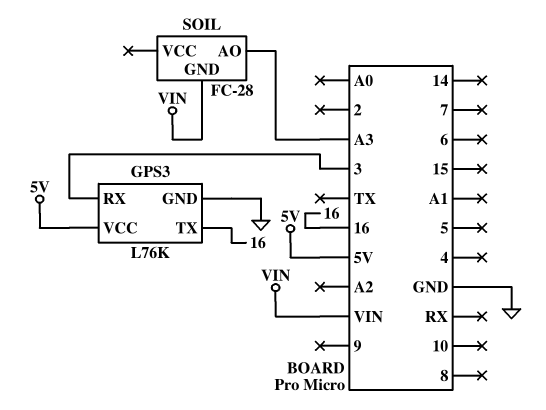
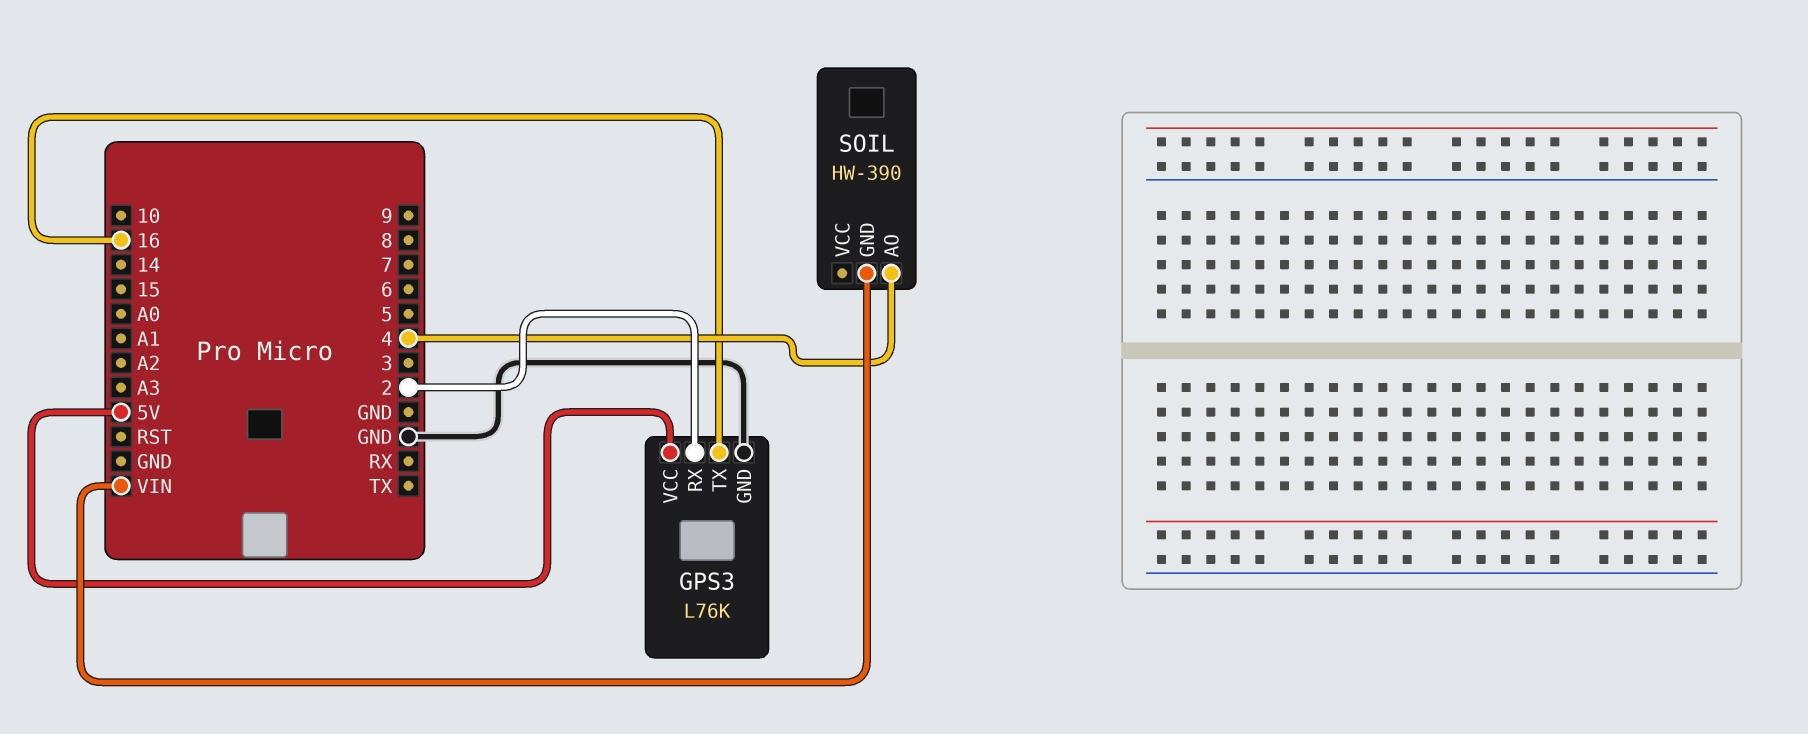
GPS3 pin RX: 3 -> 2
SOIL: FC-28 -> HW-390
SOIL pin AO: A3 -> 4

